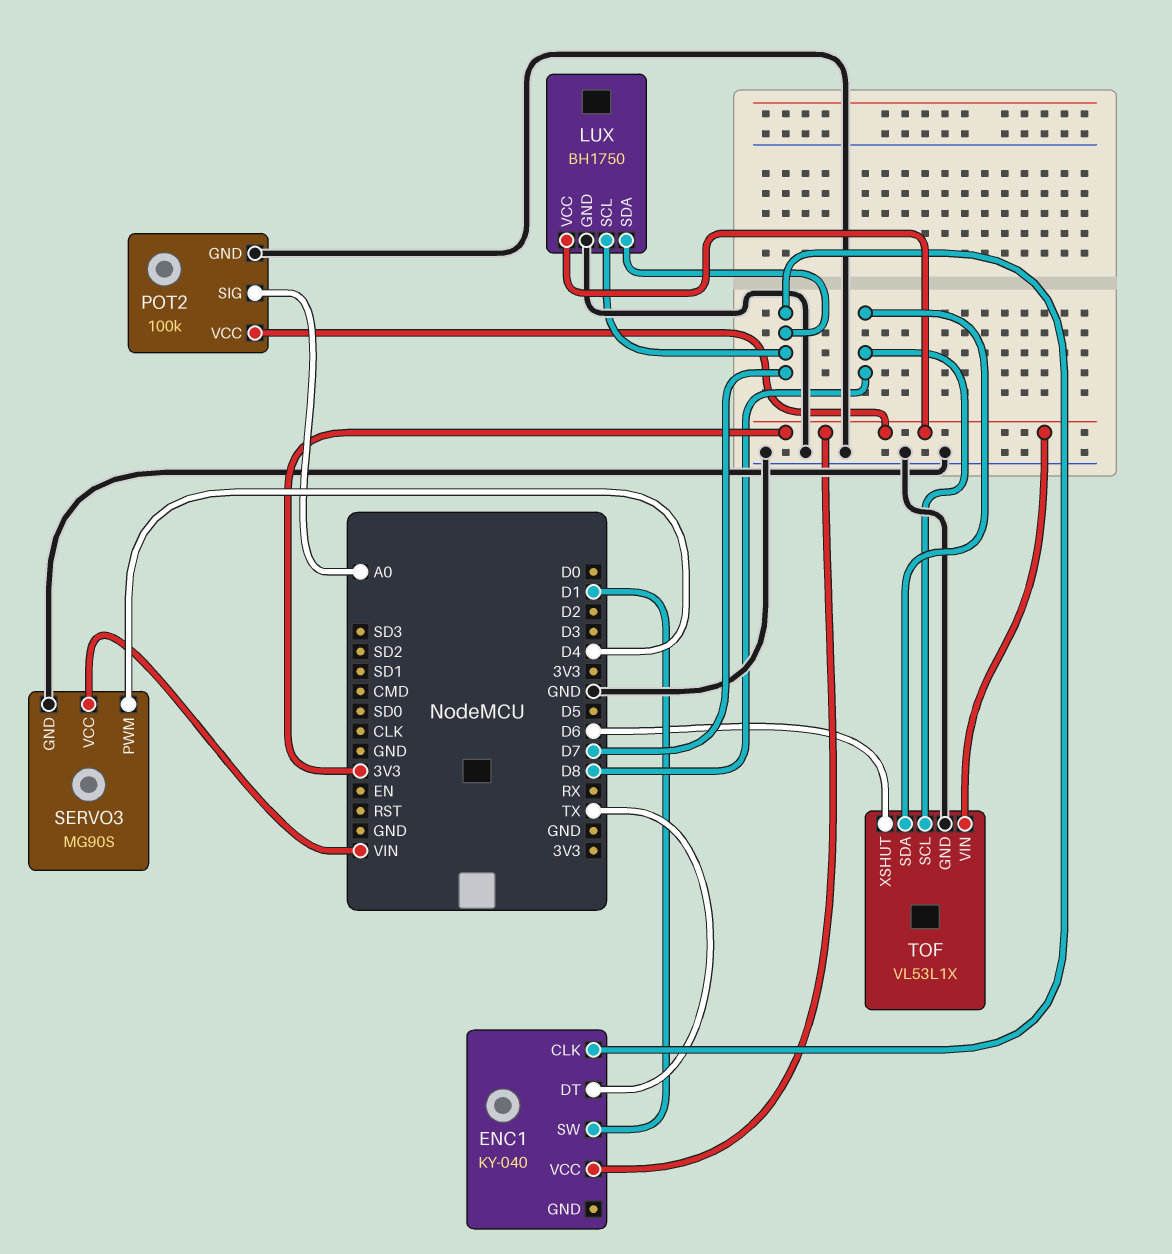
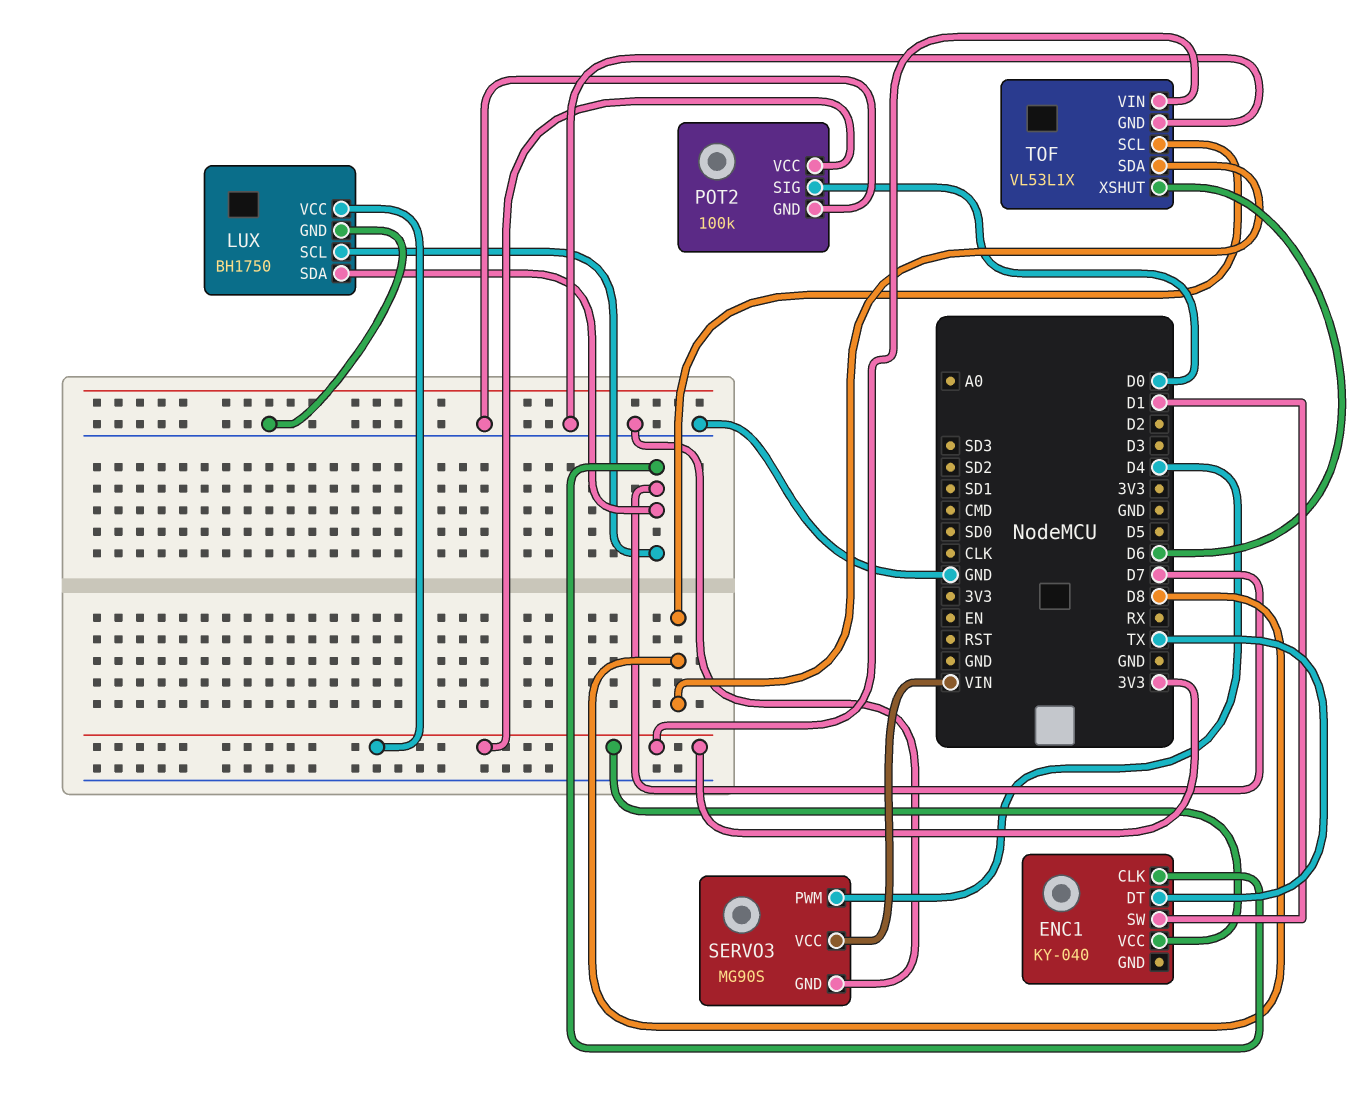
POT2 pin SIG: A0 -> D0

